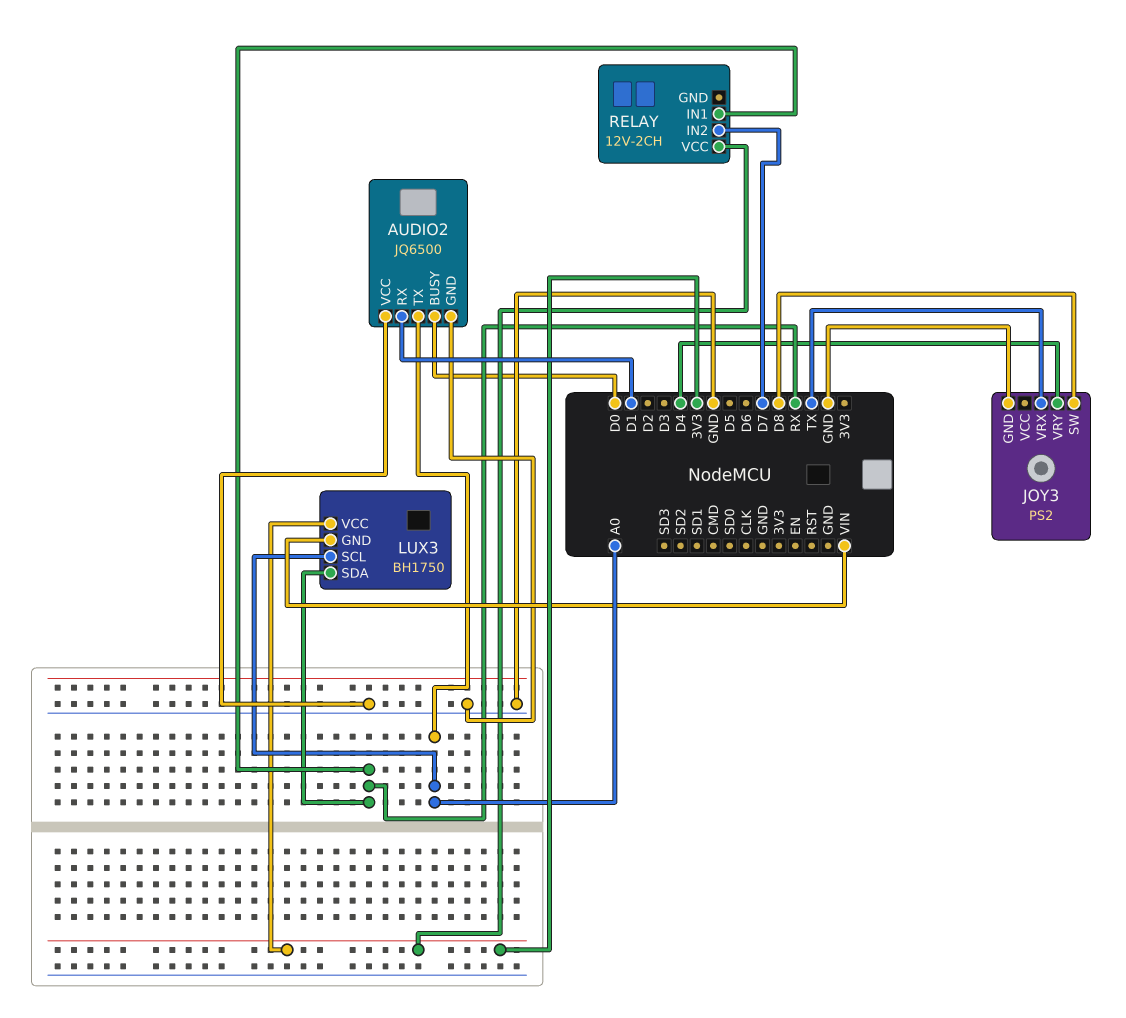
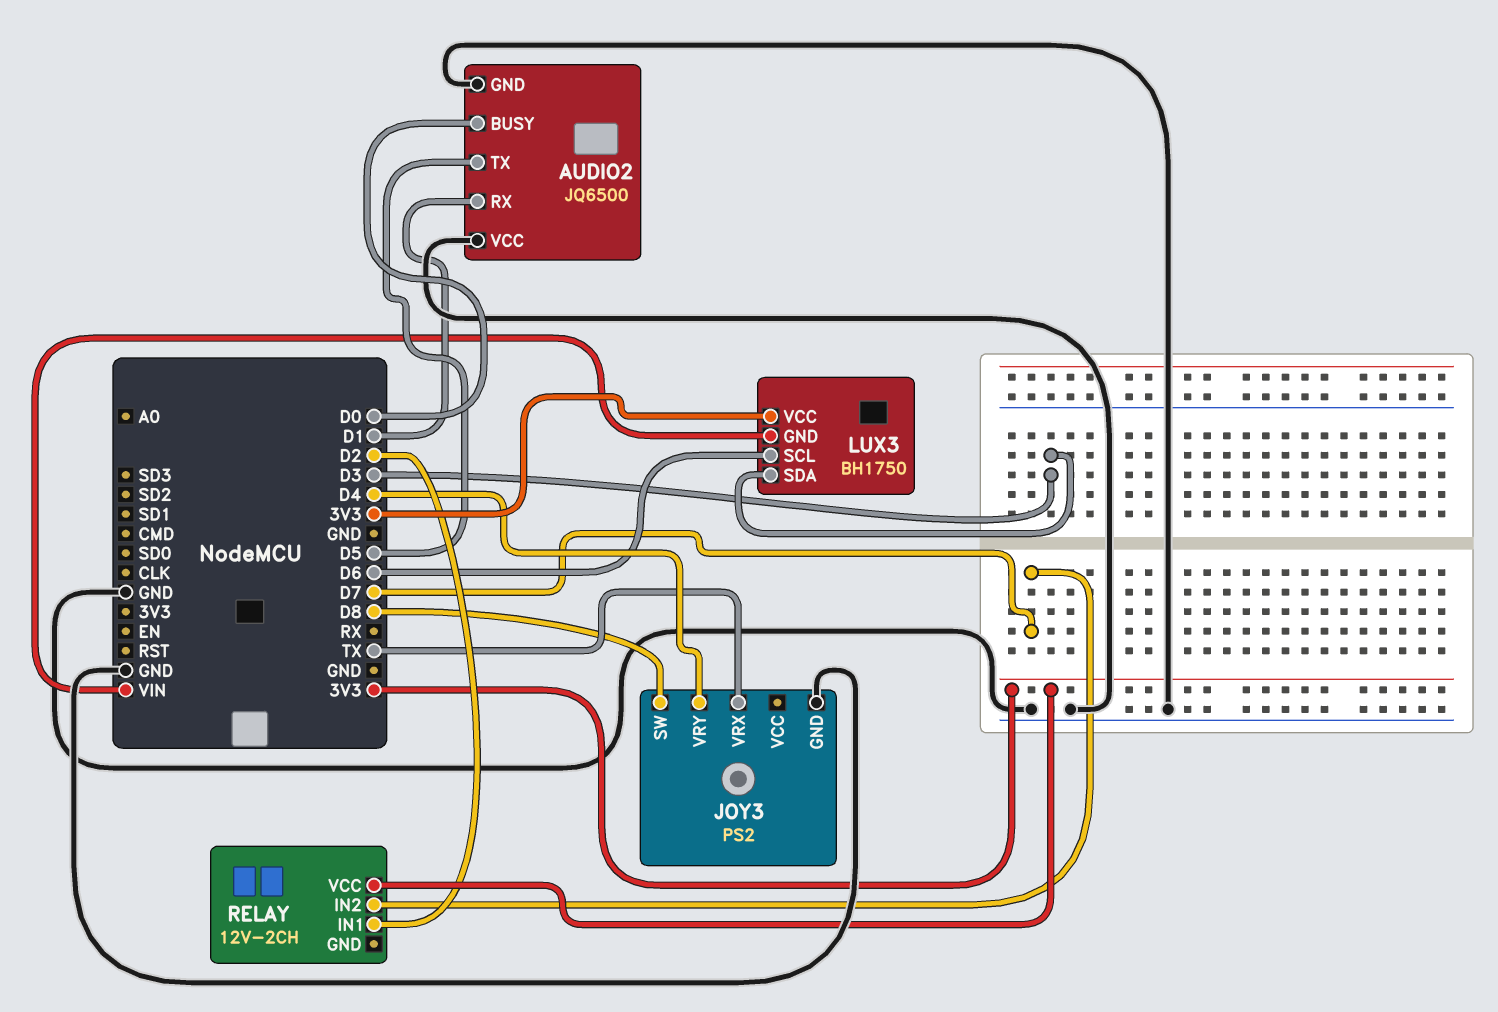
AUDIO2 pin TX: A0 -> D5
LUX3 pin SCL: A0 -> D6
LUX3 pin SDA: RX -> D3
RELAY pin IN1: RX -> D2

